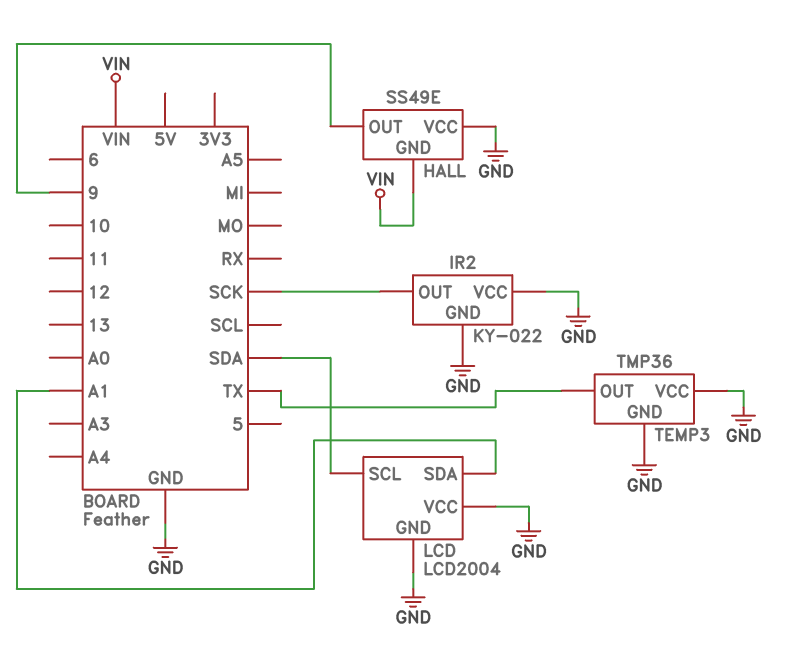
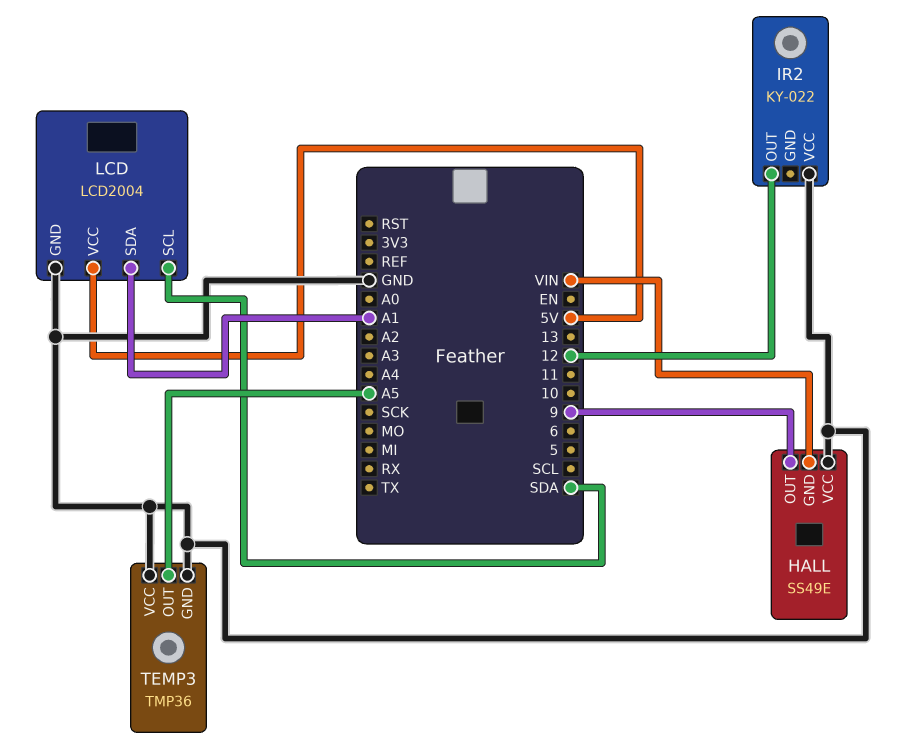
IR2 pin GND: GND -> none
IR2 pin OUT: SCK -> 12
LCD pin VCC: GND -> 5V
TEMP3 pin OUT: TX -> A5

